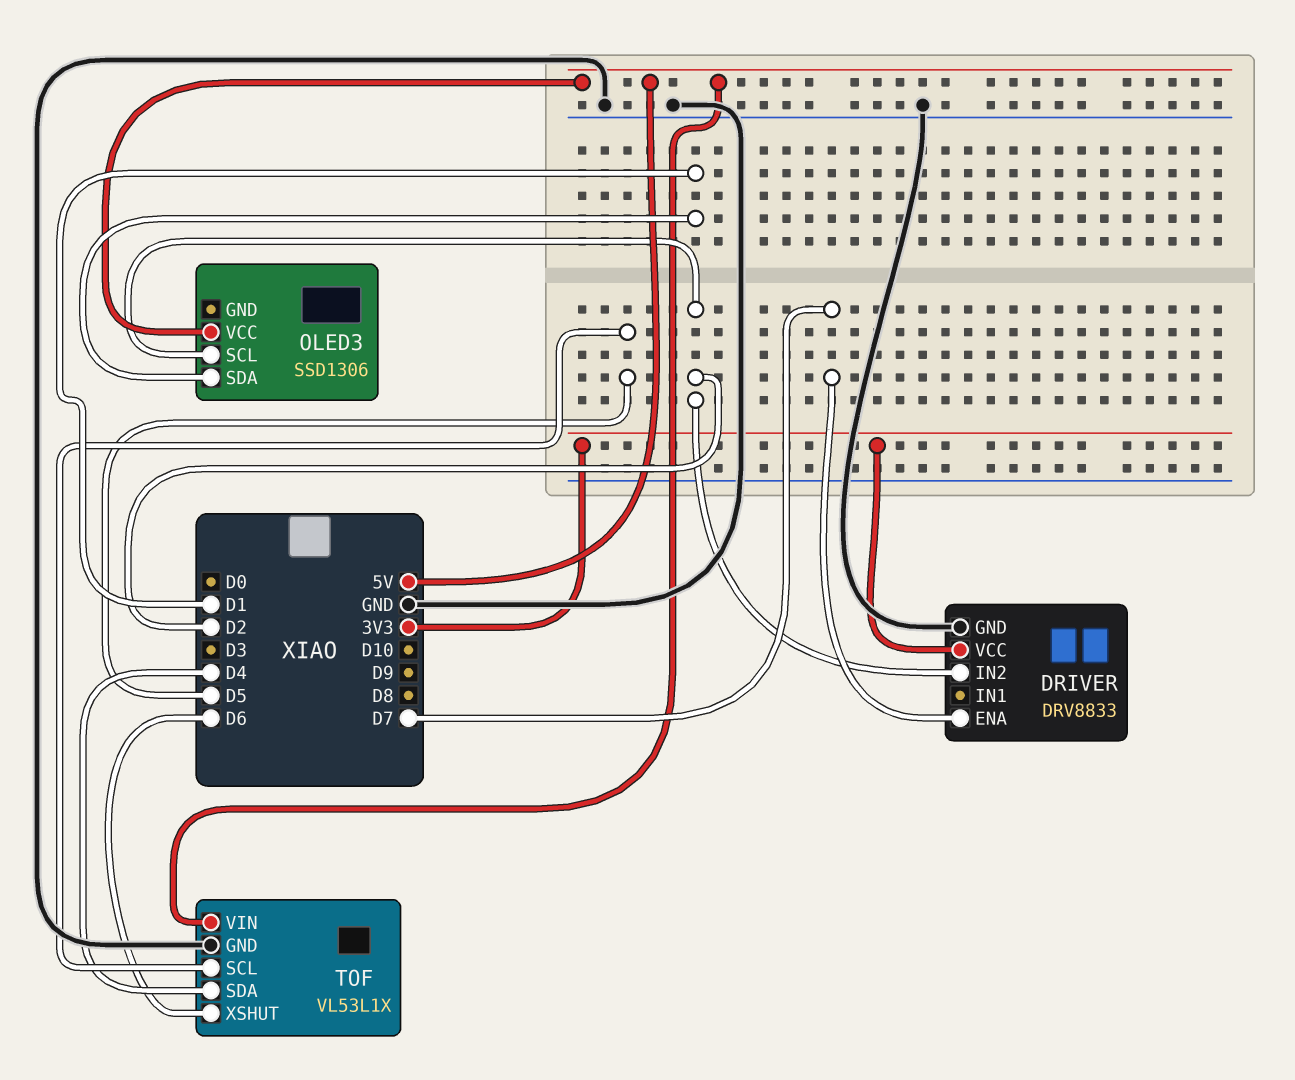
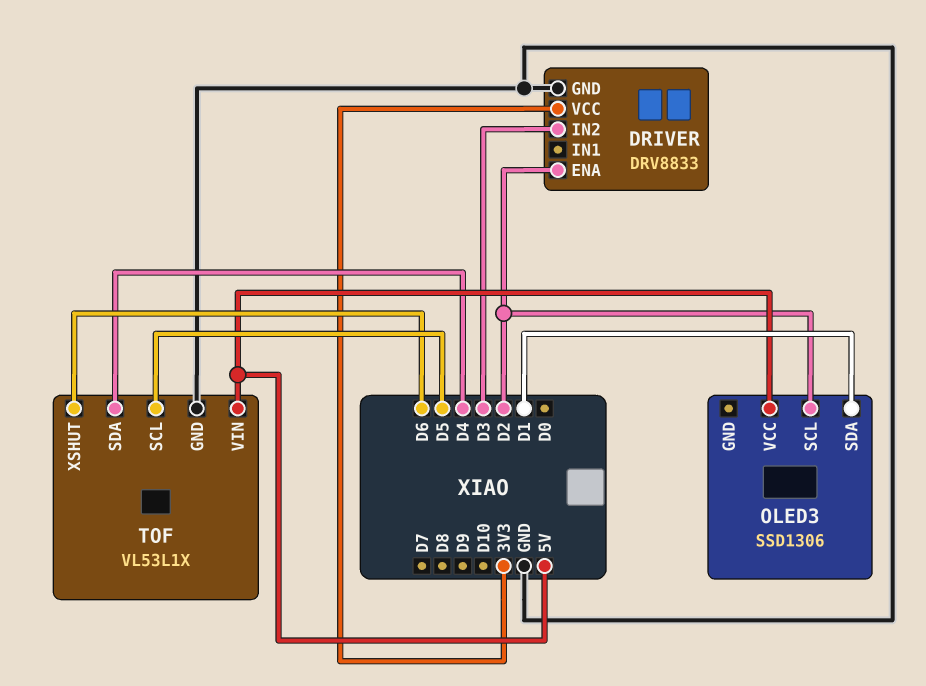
DRIVER pin ENA: D7 -> D2
DRIVER pin IN2: D2 -> D3

